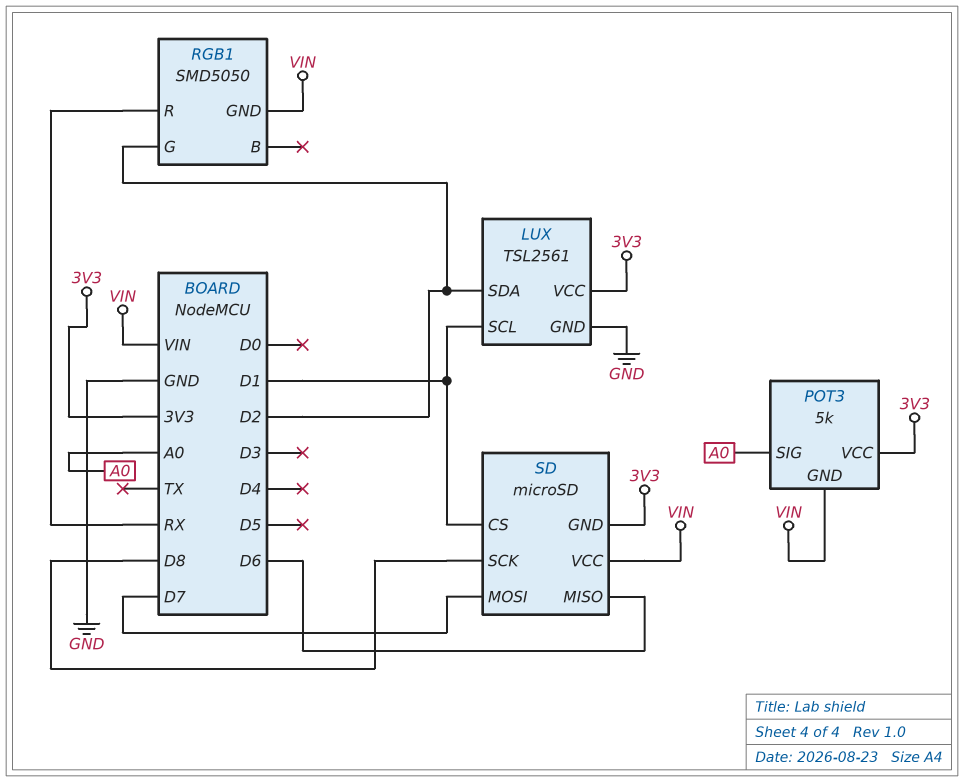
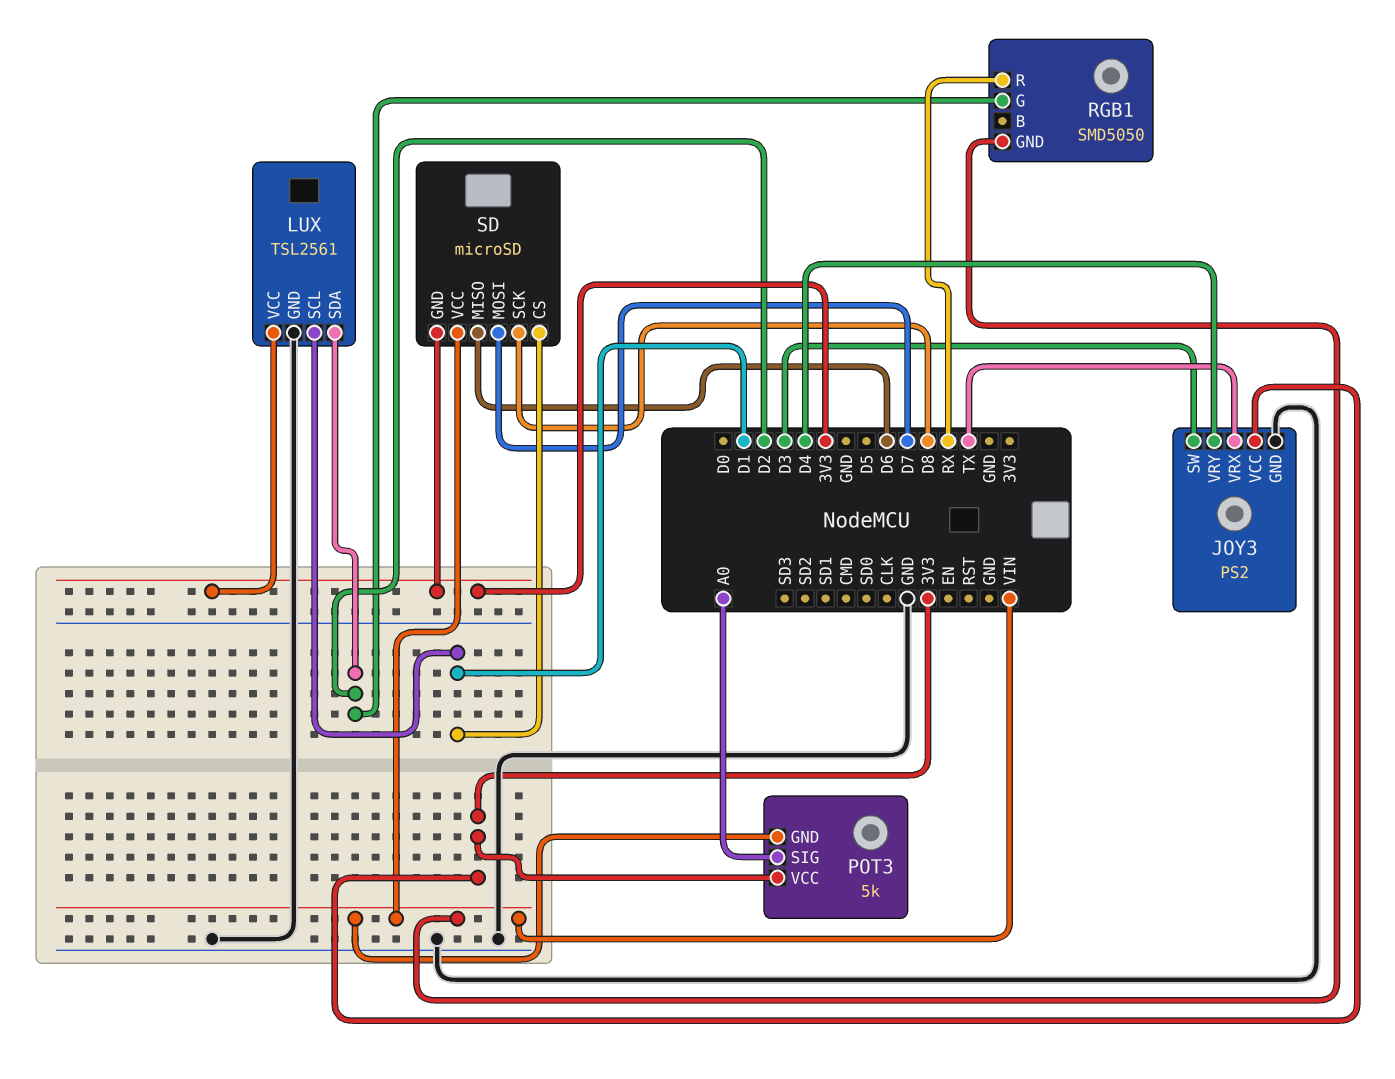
JOY3: none -> PS2
JOY3 pin GND: none -> GND
JOY3 pin SW: none -> D3
JOY3 pin VCC: none -> 3V3
JOY3 pin VRX: none -> TX
JOY3 pin VRY: none -> D4

